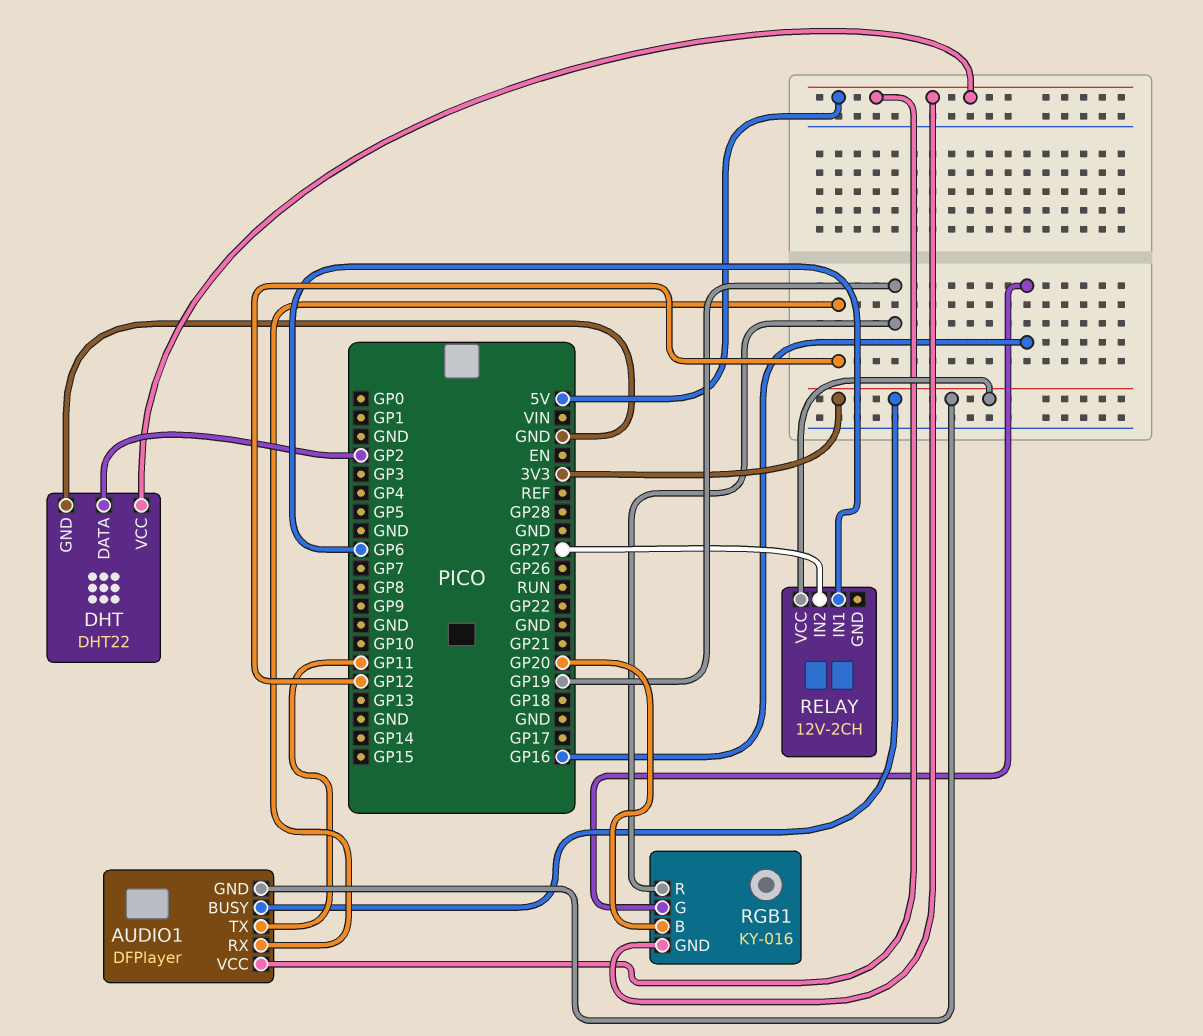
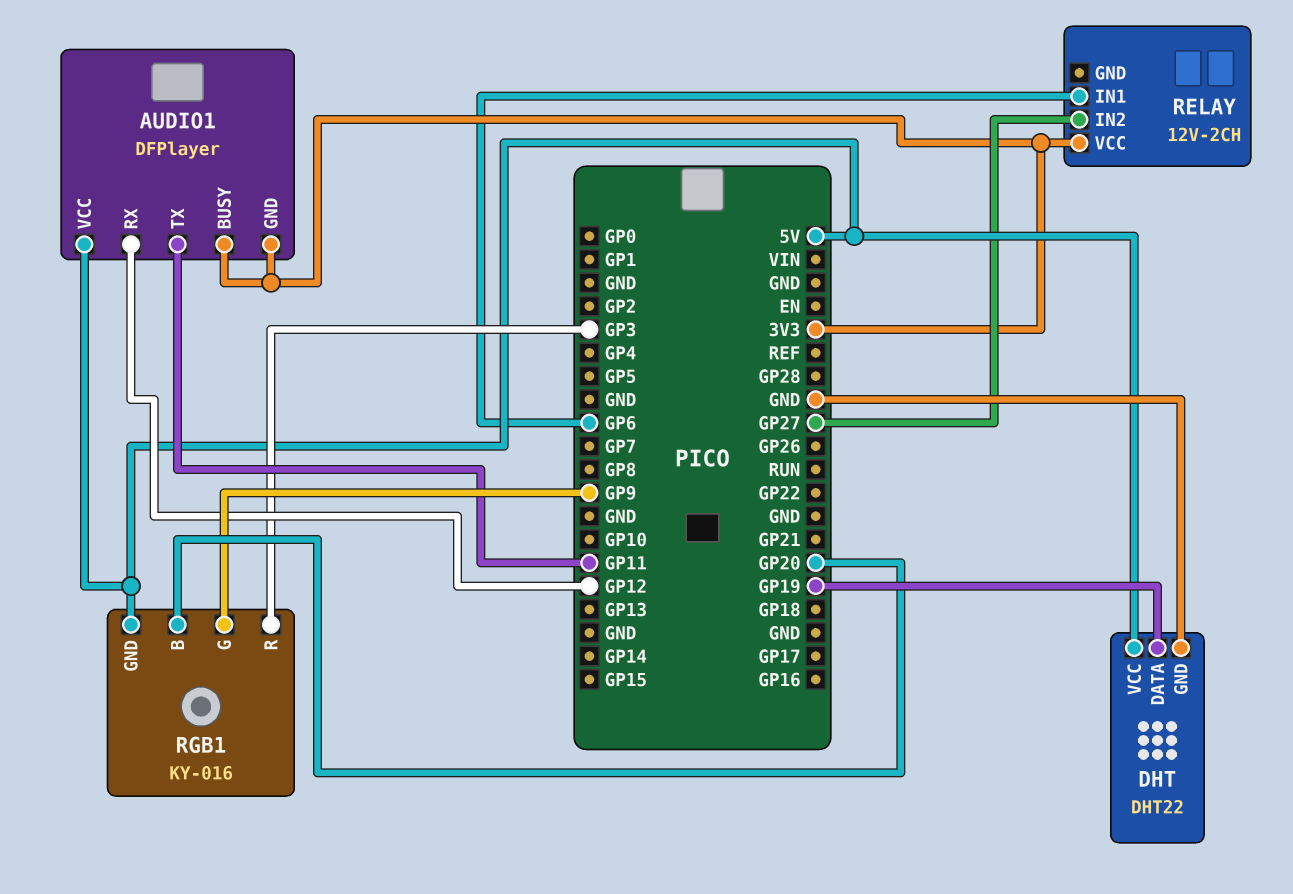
DHT pin DATA: GP2 -> GP19
RGB1 pin G: GP16 -> GP9
RGB1 pin R: GP19 -> GP3

